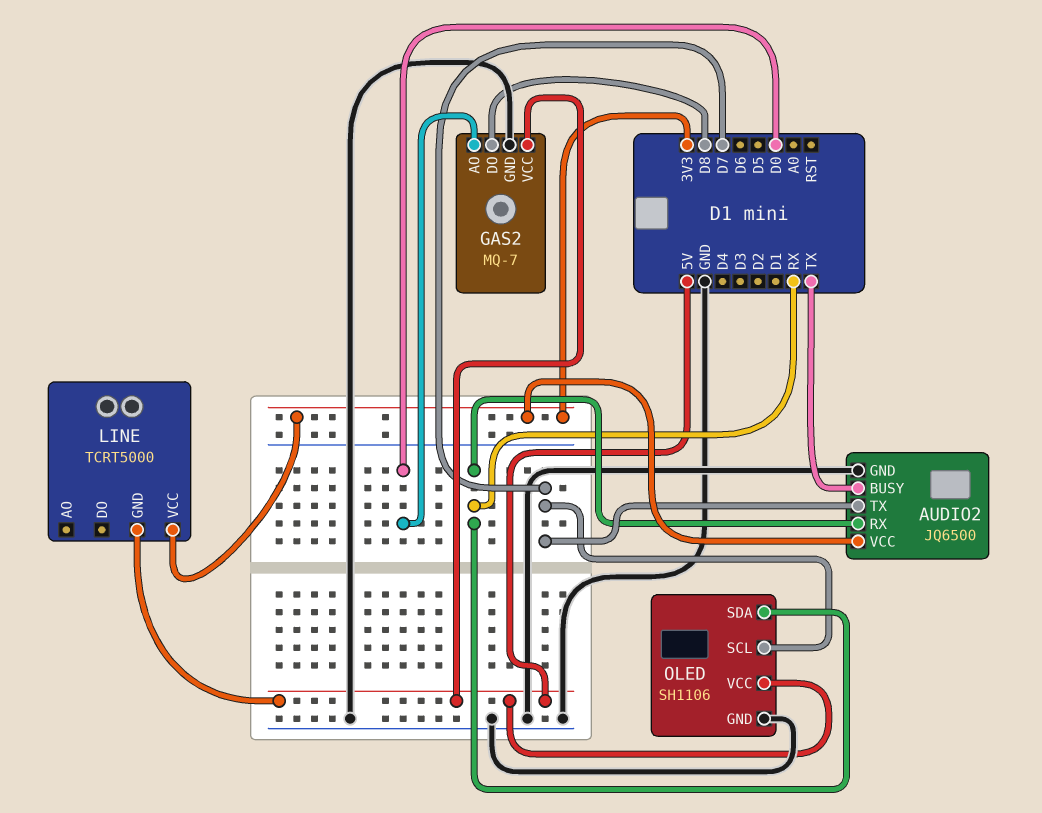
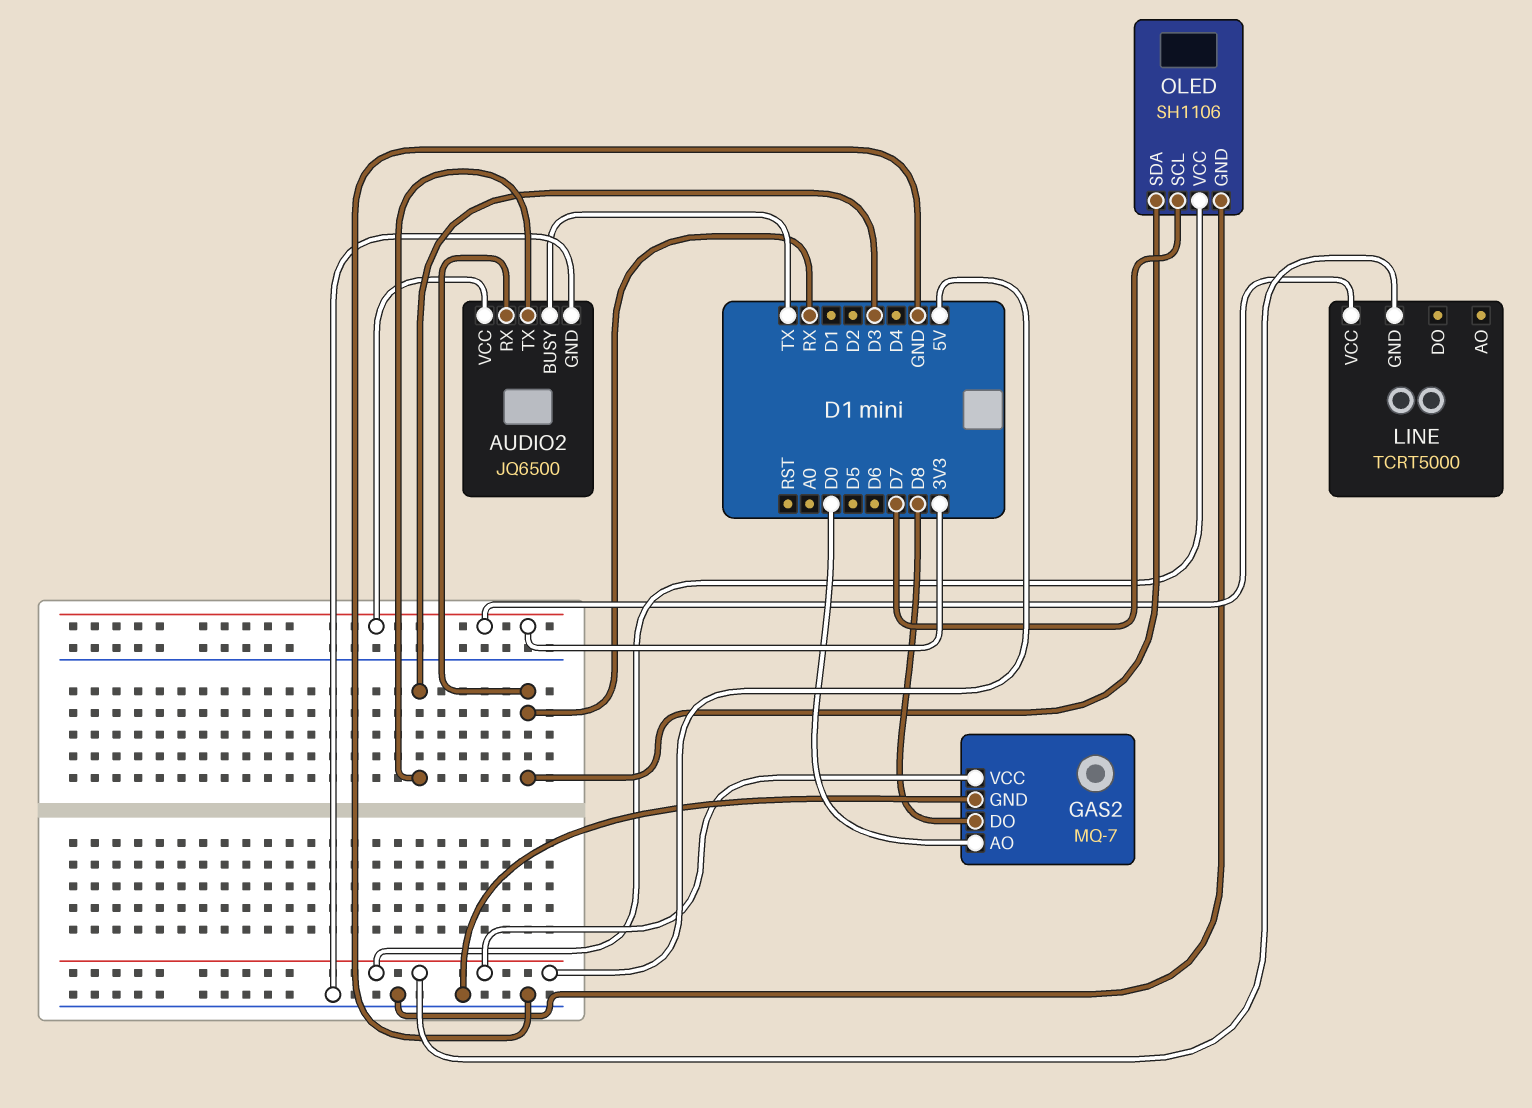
AUDIO2 pin TX: D7 -> D3

